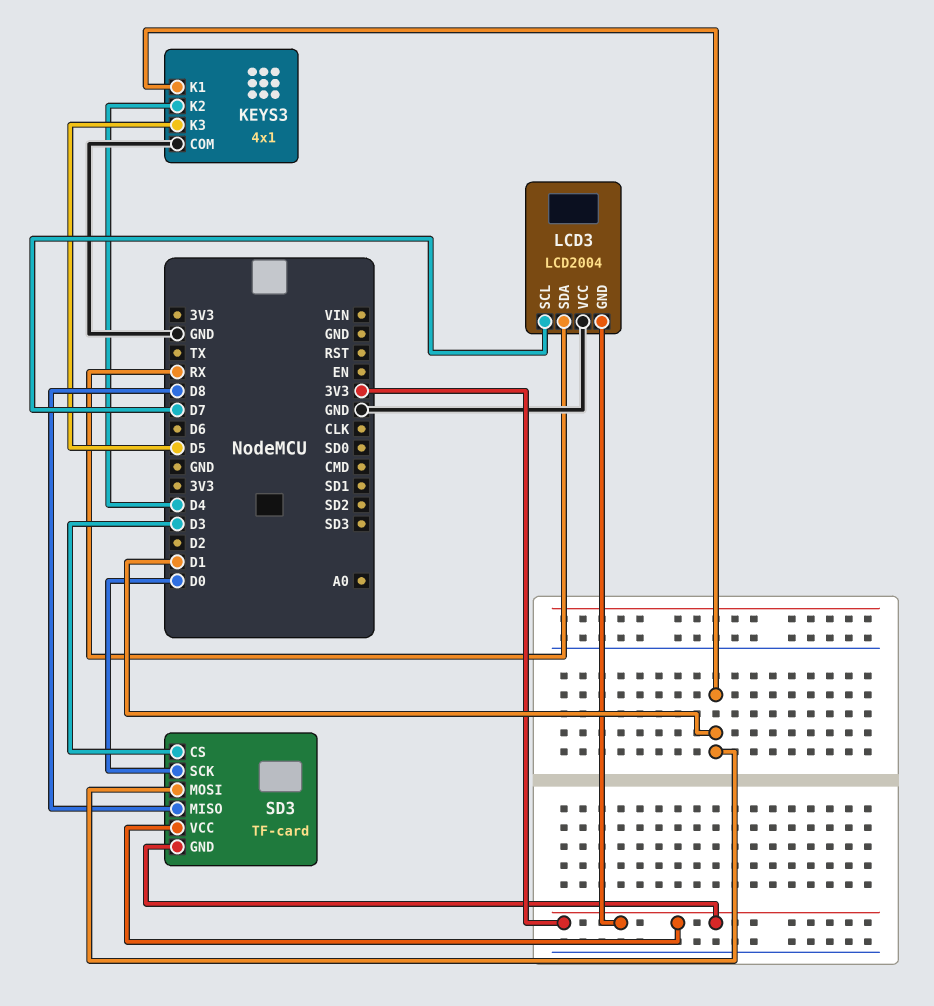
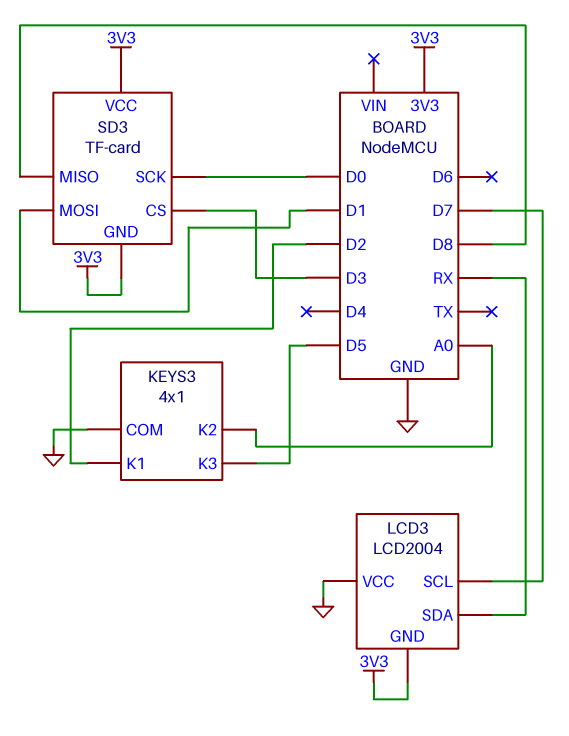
KEYS3 pin K1: D1 -> D2
KEYS3 pin K2: D4 -> A0

